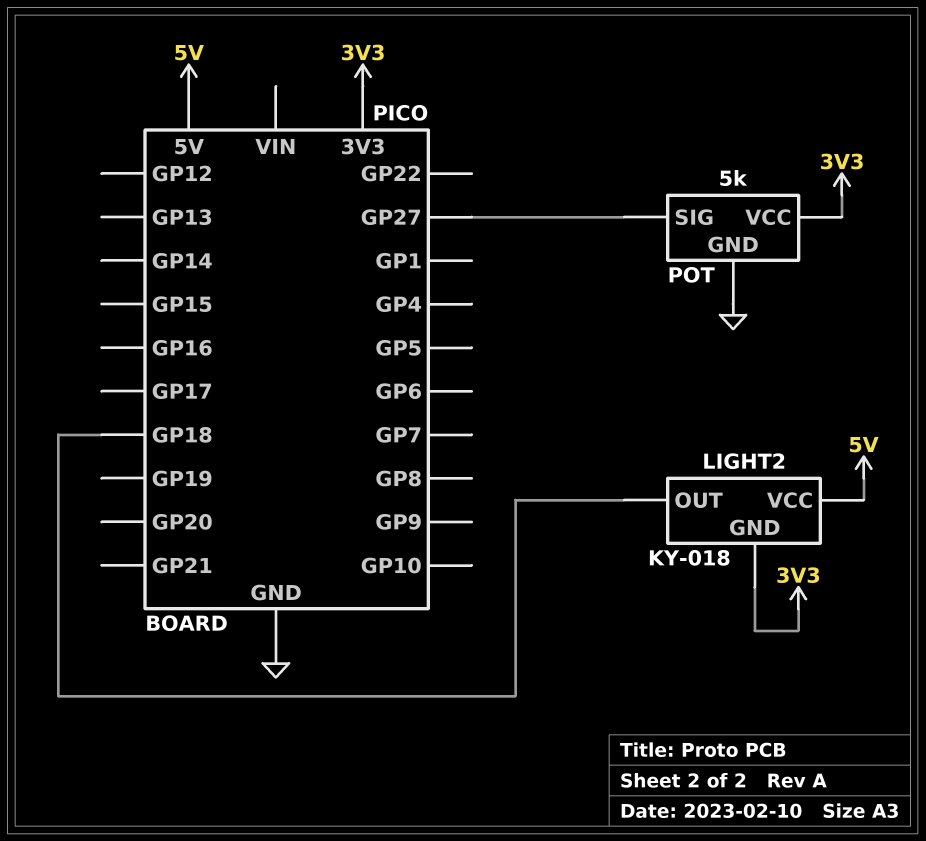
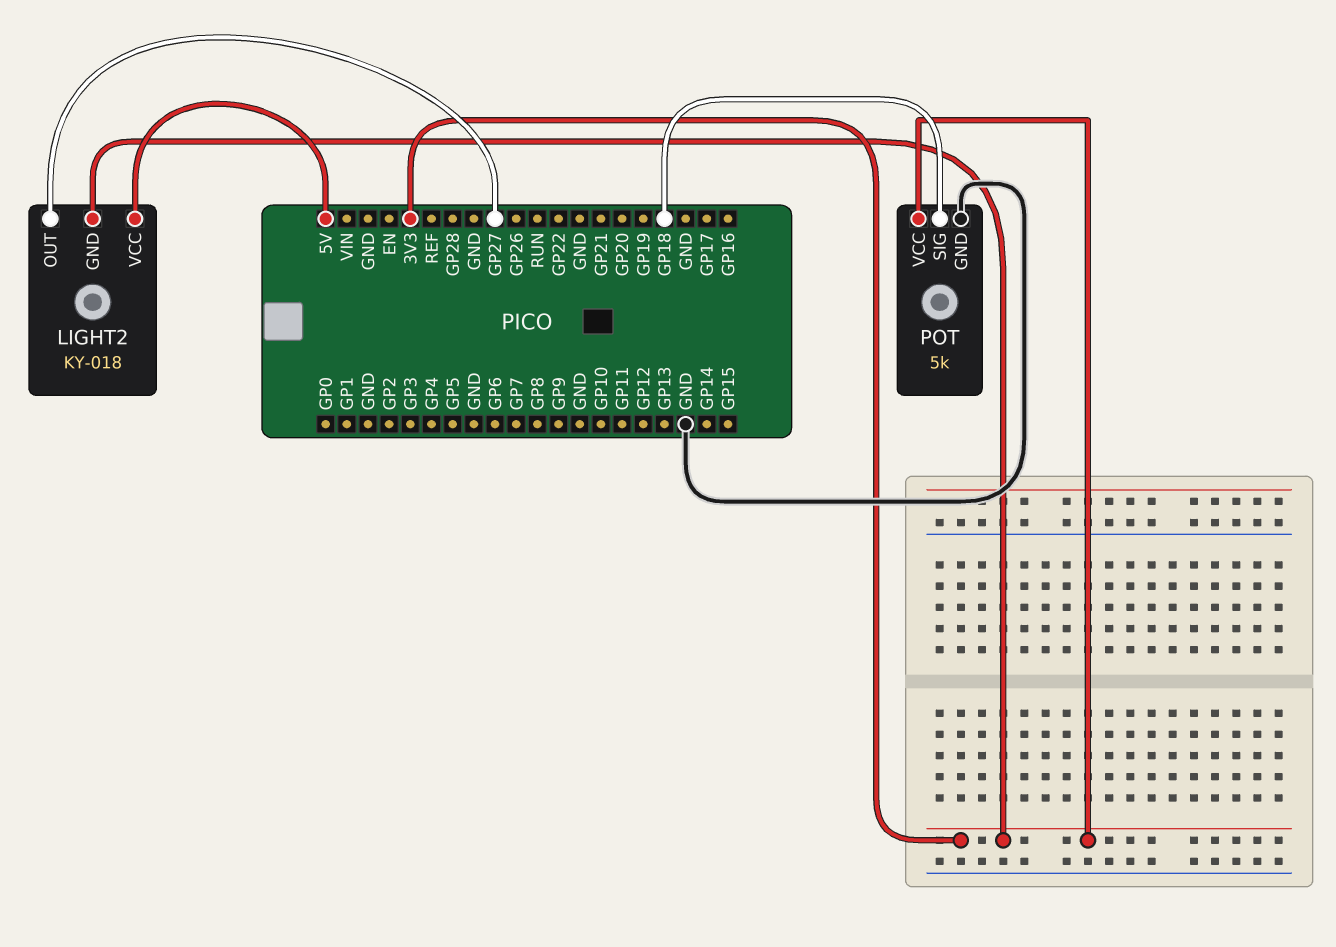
LIGHT2 pin OUT: GP18 -> GP27
POT pin SIG: GP27 -> GP18

